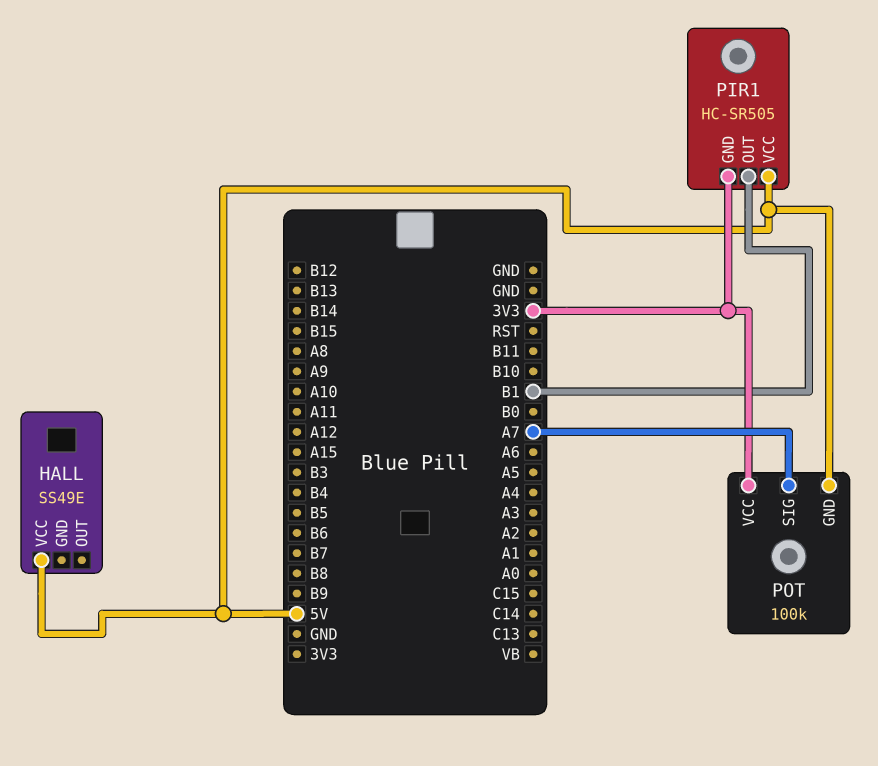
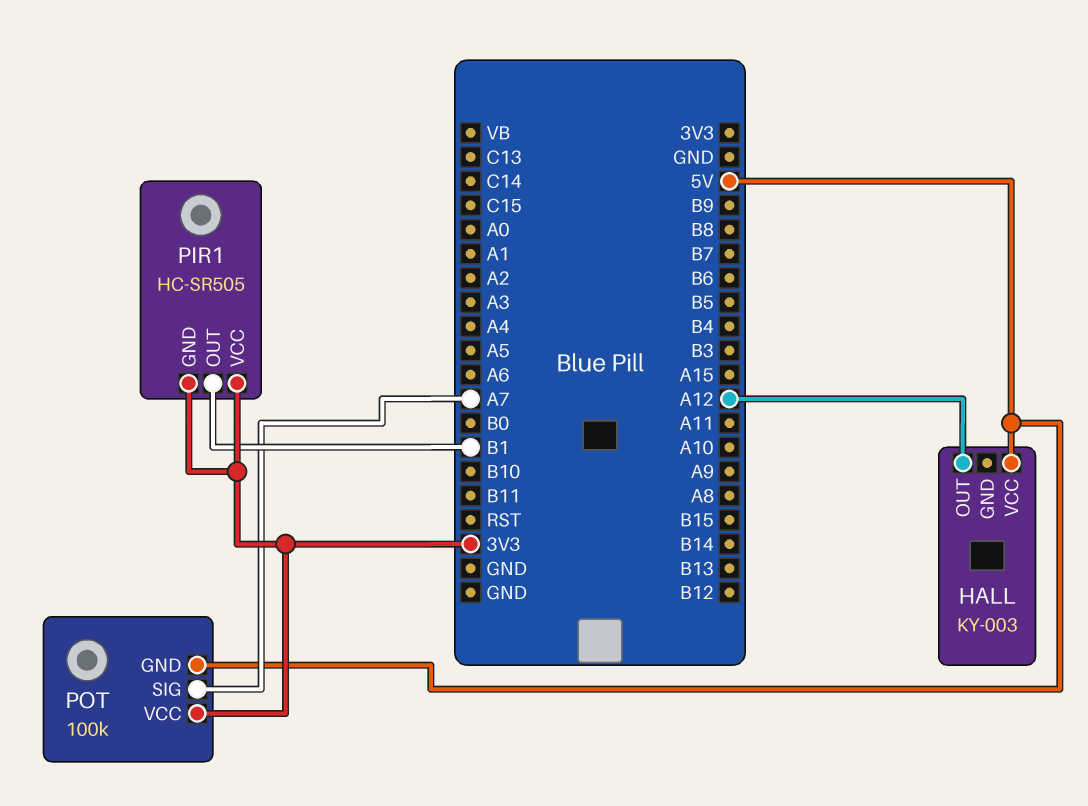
HALL: SS49E -> KY-003
HALL pin OUT: none -> A12
PIR1 pin VCC: 5V -> 3V3

